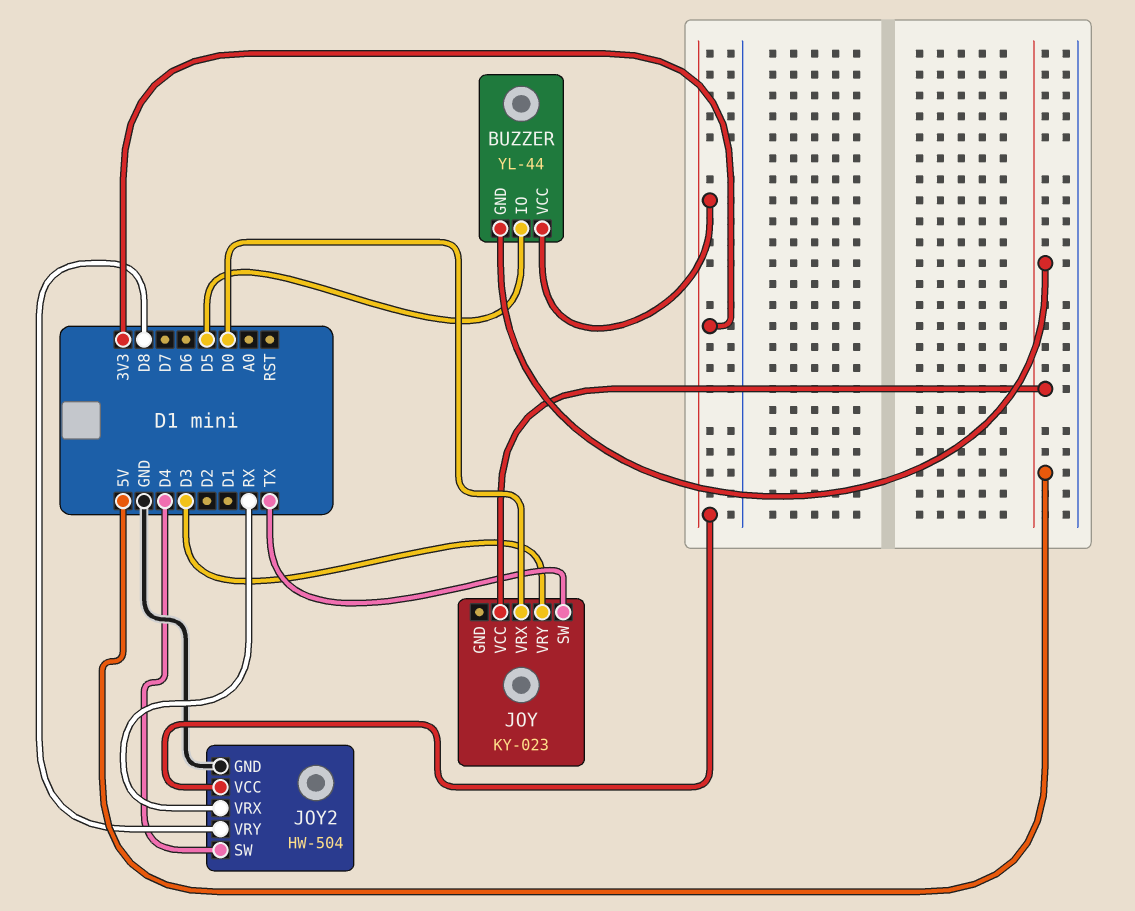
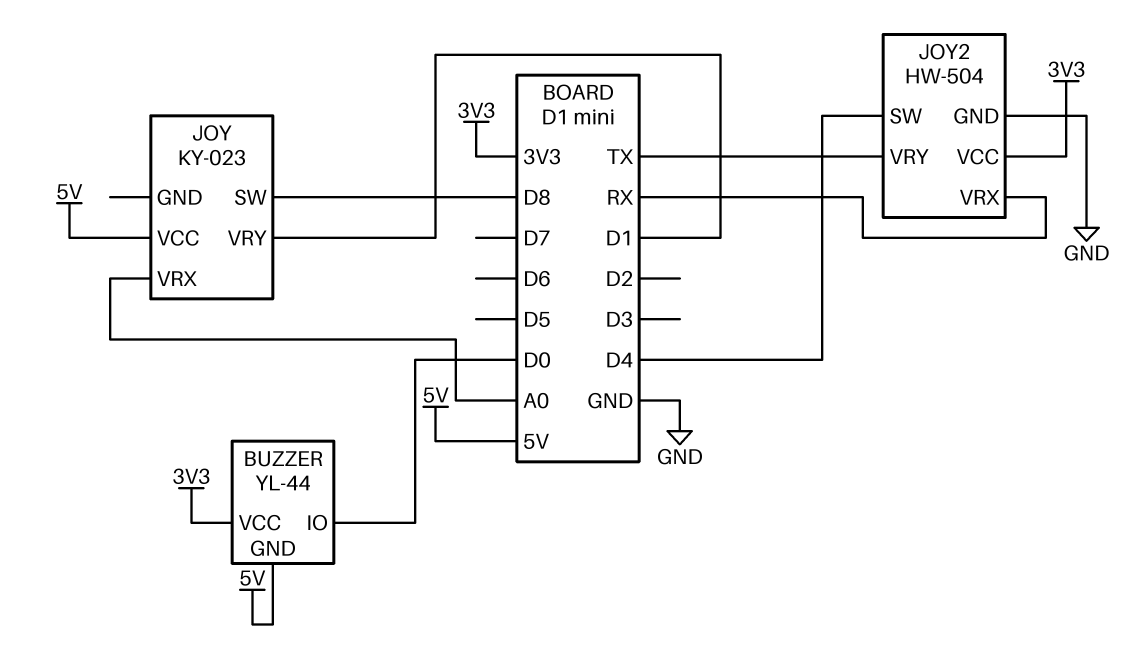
BUZZER pin IO: D5 -> D0
JOY pin SW: TX -> D8
JOY pin VRX: D0 -> A0
JOY pin VRY: D3 -> D1
JOY2 pin VRY: D8 -> TX

